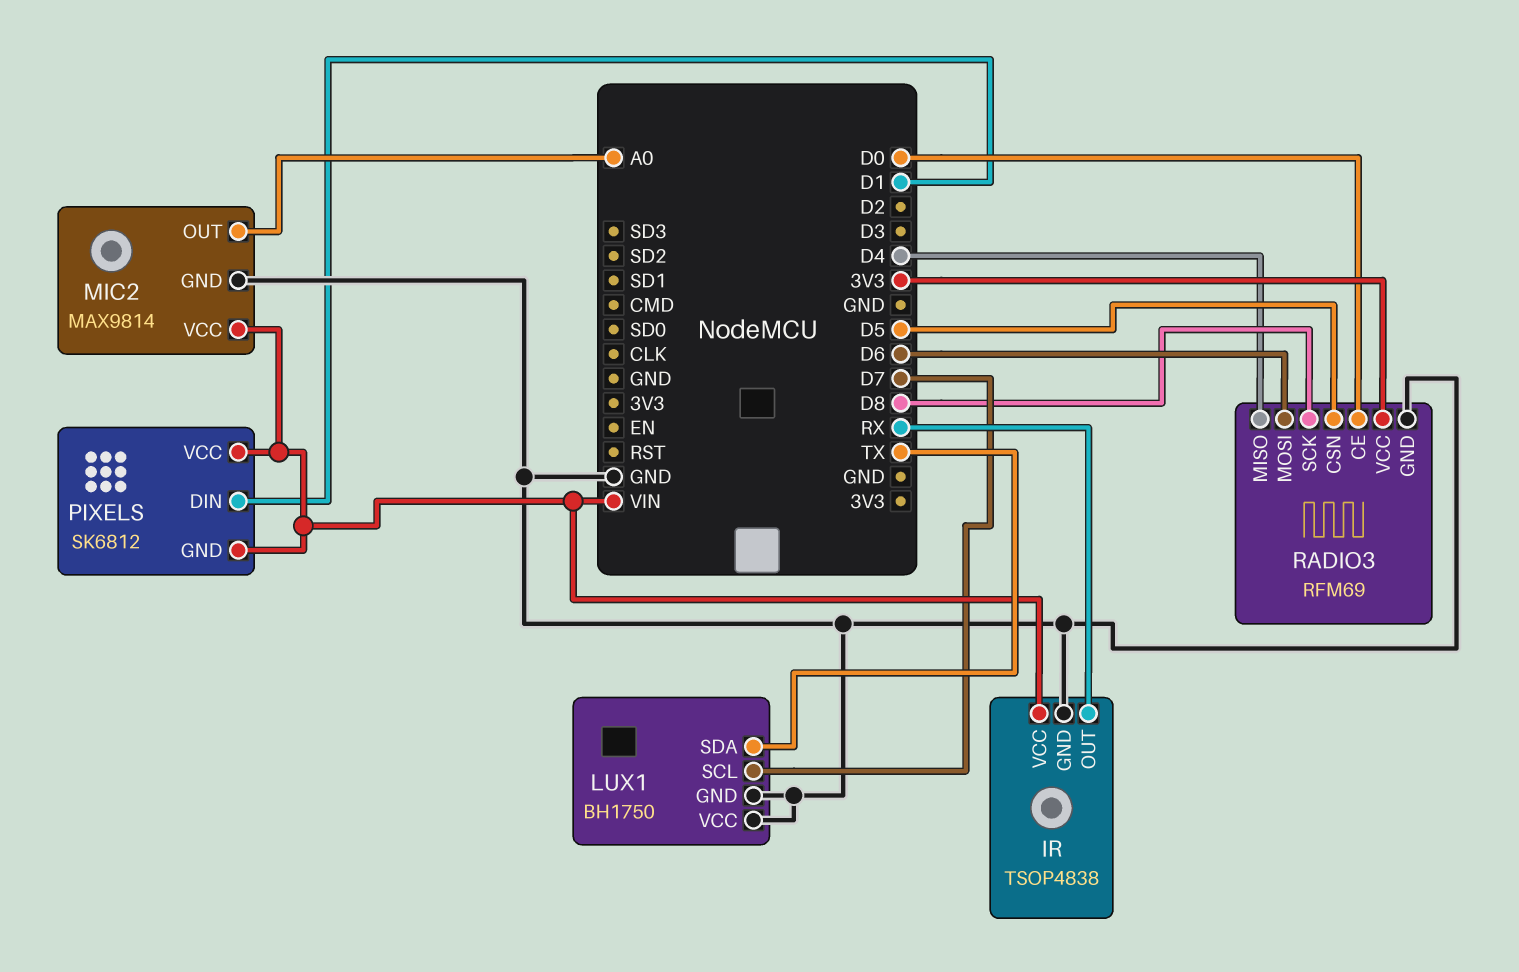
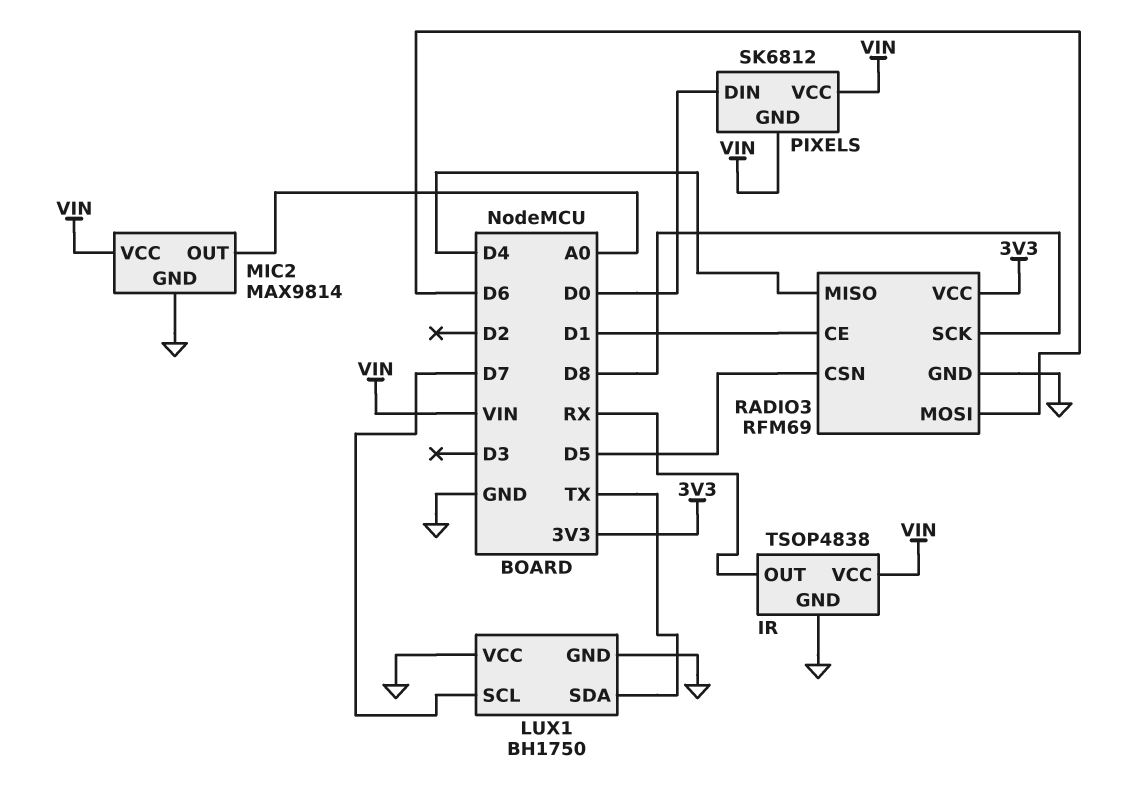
PIXELS pin DIN: D1 -> D0
RADIO3 pin CE: D0 -> D1

